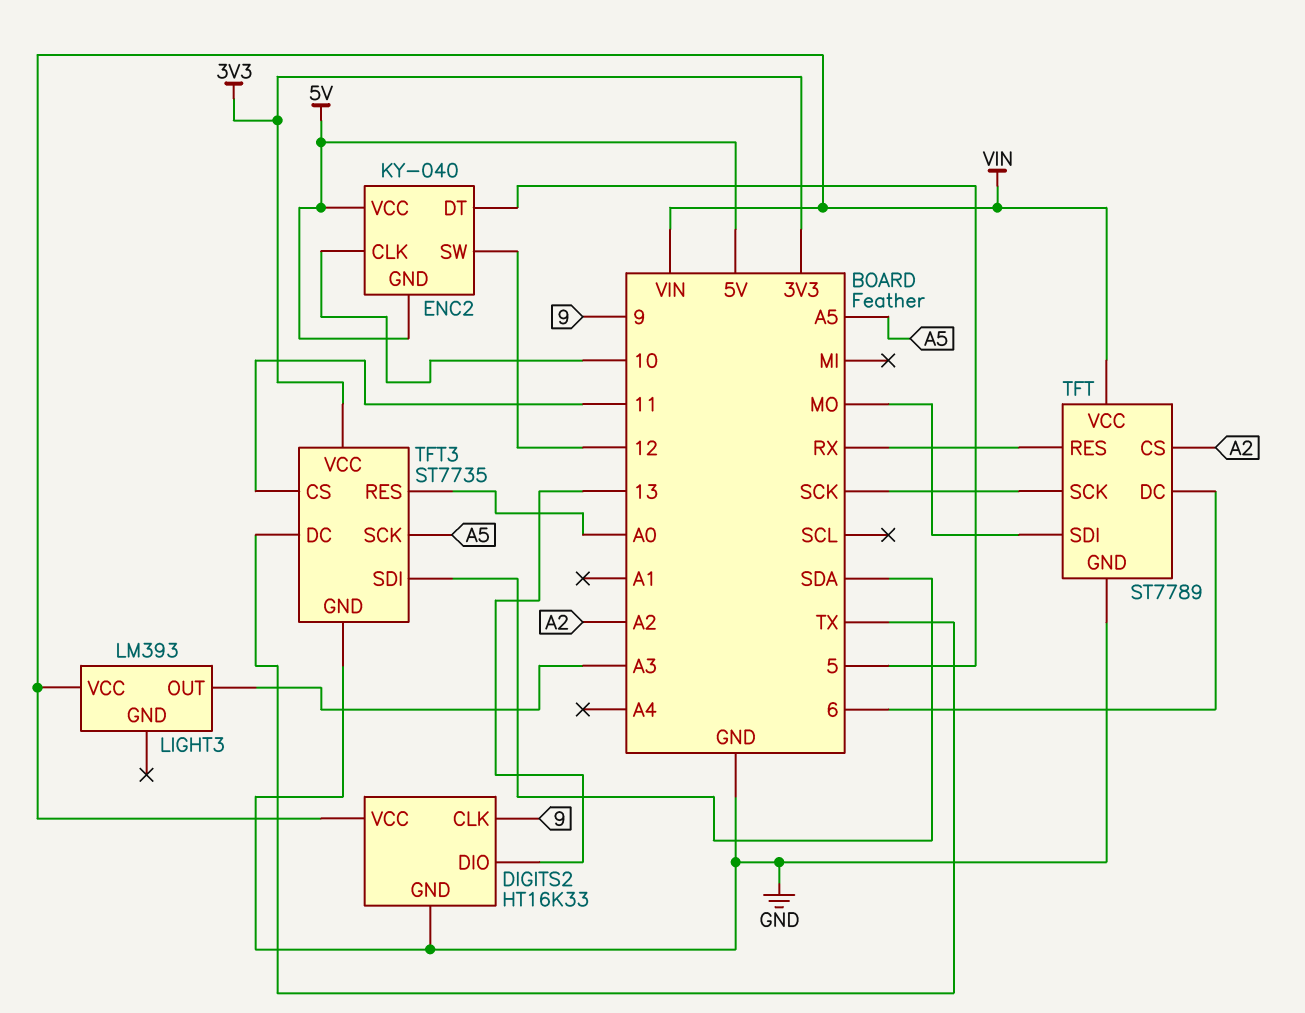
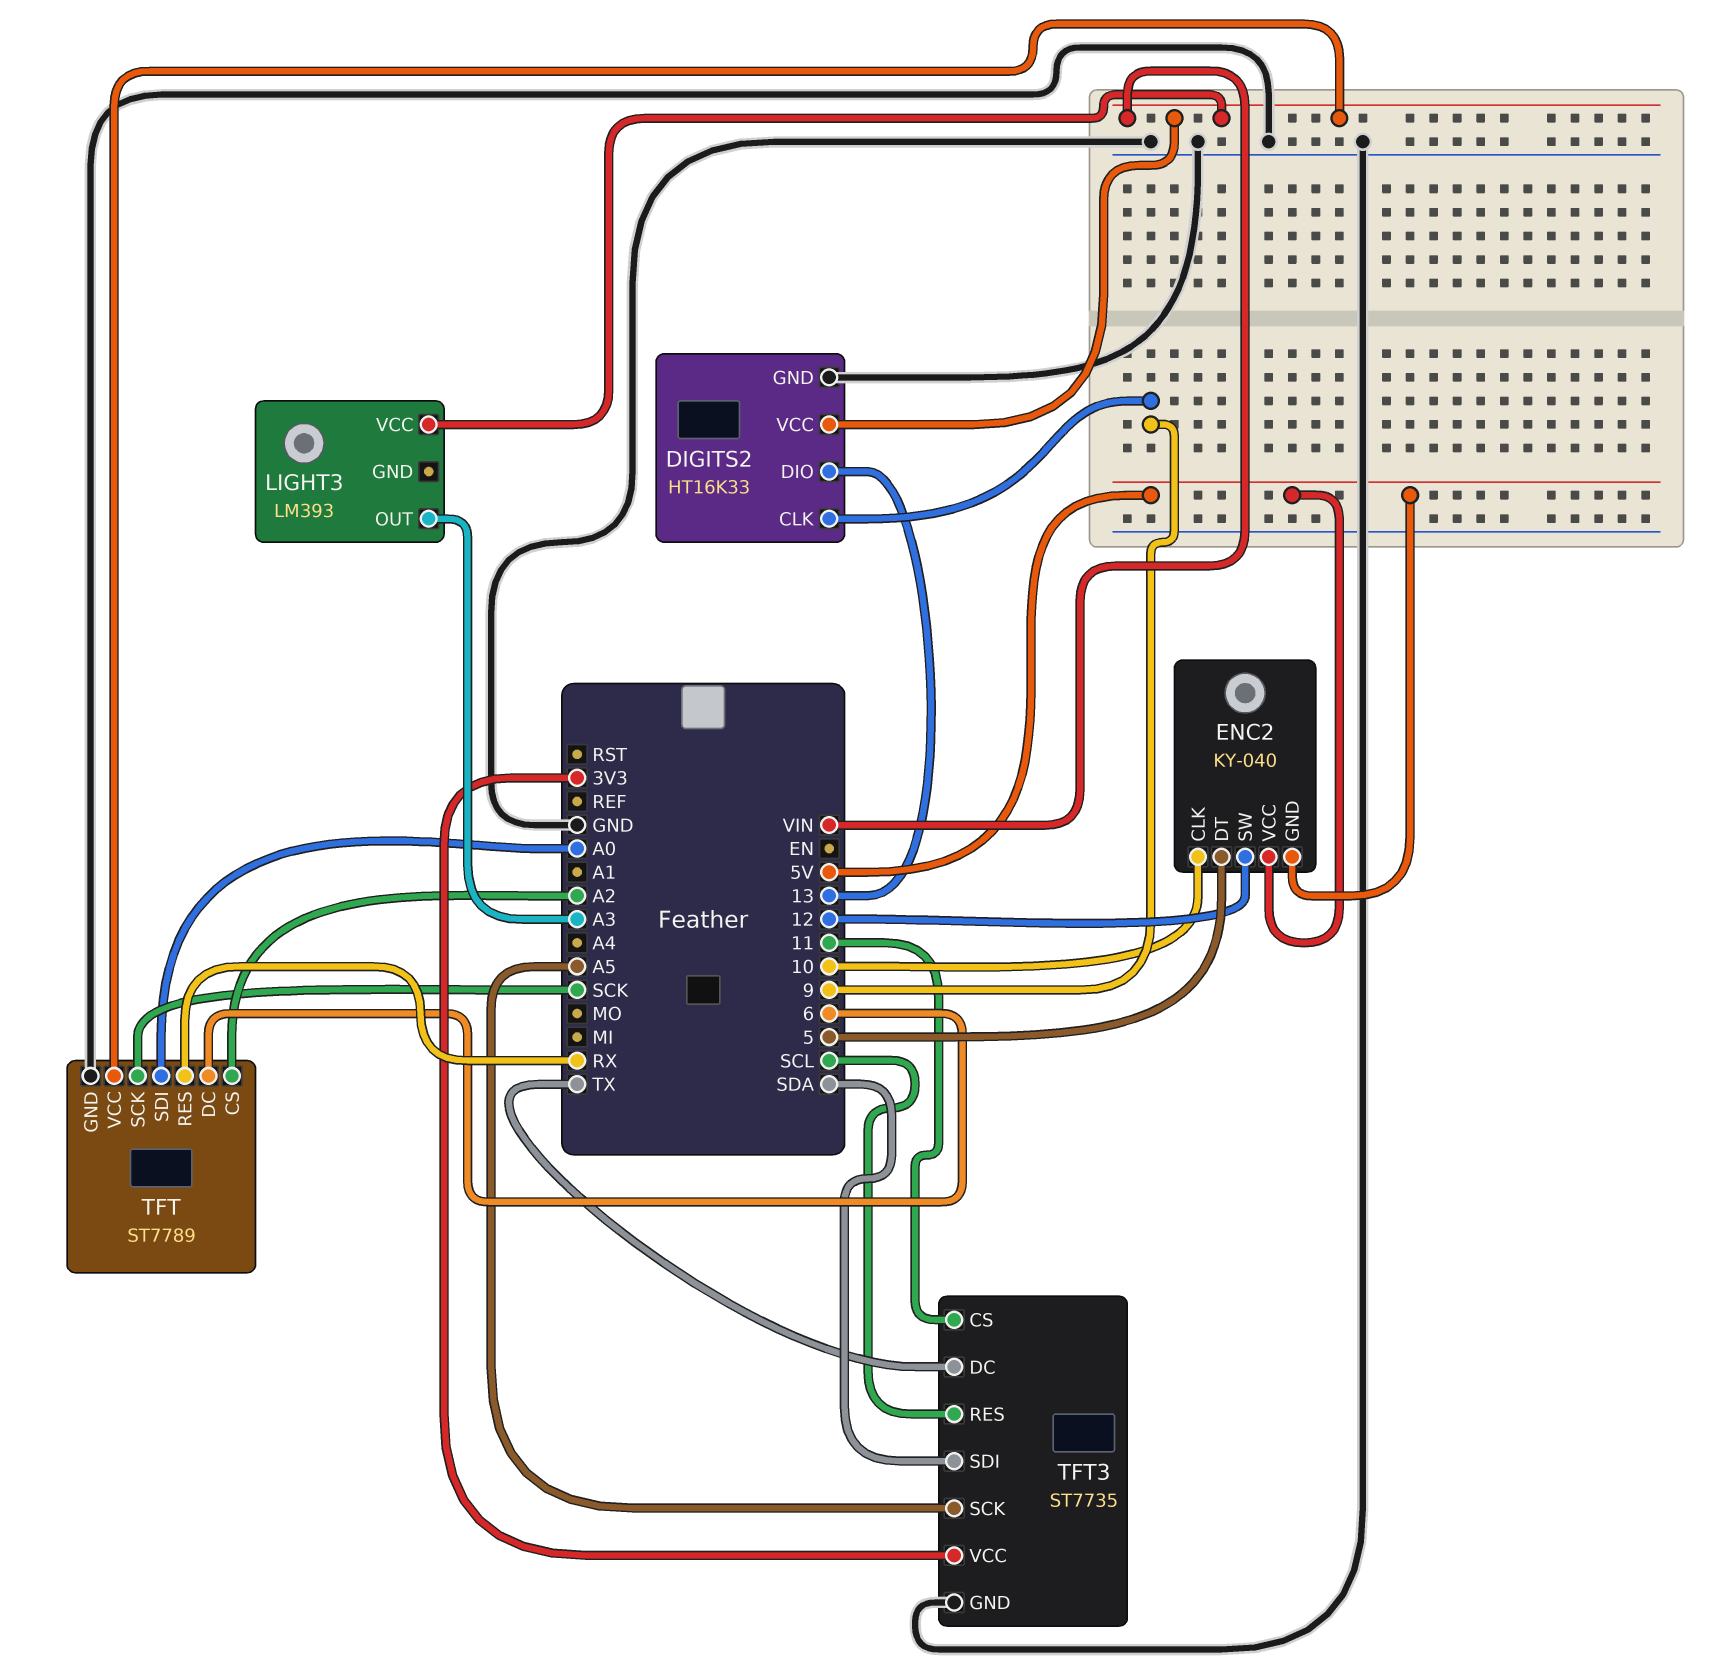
TFT pin SDI: MO -> A0
TFT3 pin RES: A0 -> SCL

